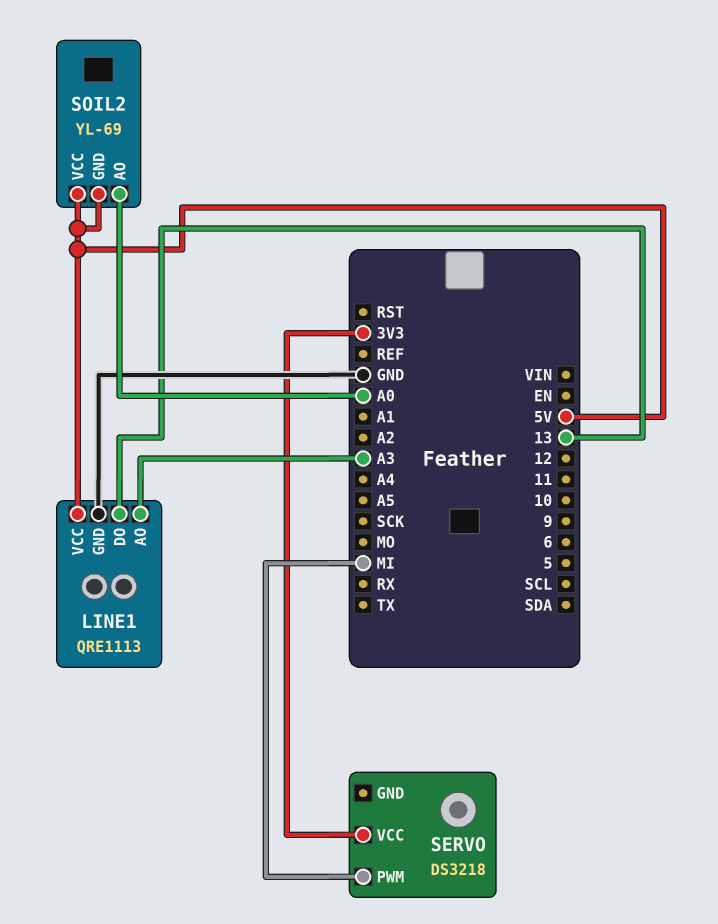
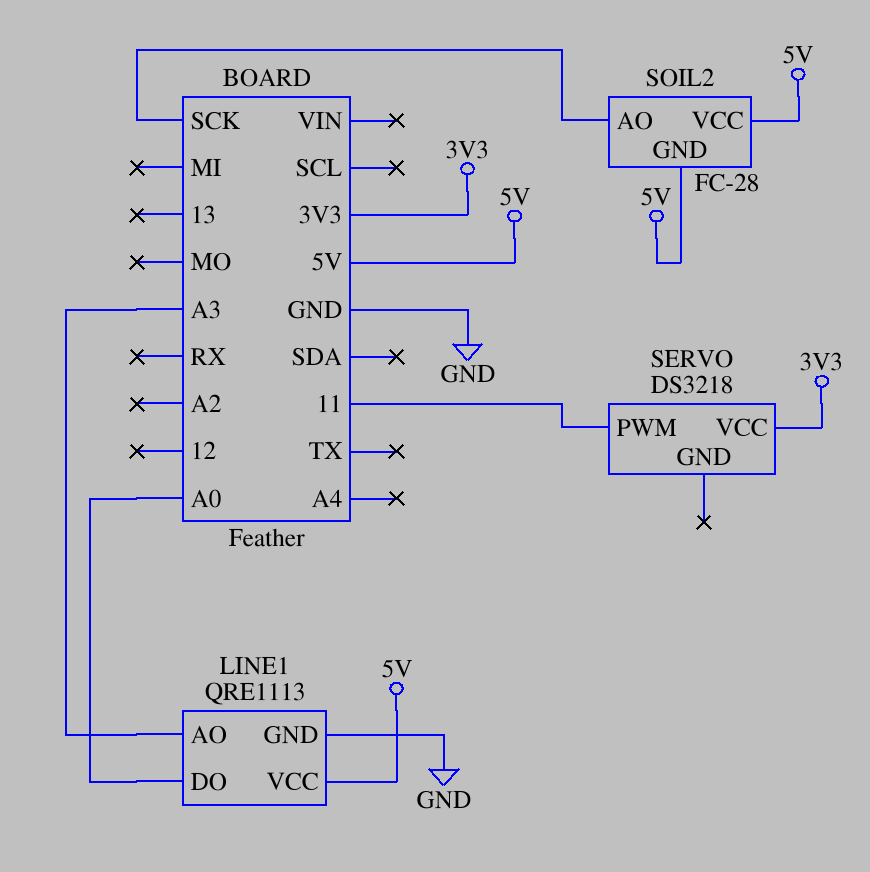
LINE1 pin DO: 13 -> A0
SERVO pin PWM: MI -> 11
SOIL2: YL-69 -> FC-28
SOIL2 pin AO: A0 -> SCK

